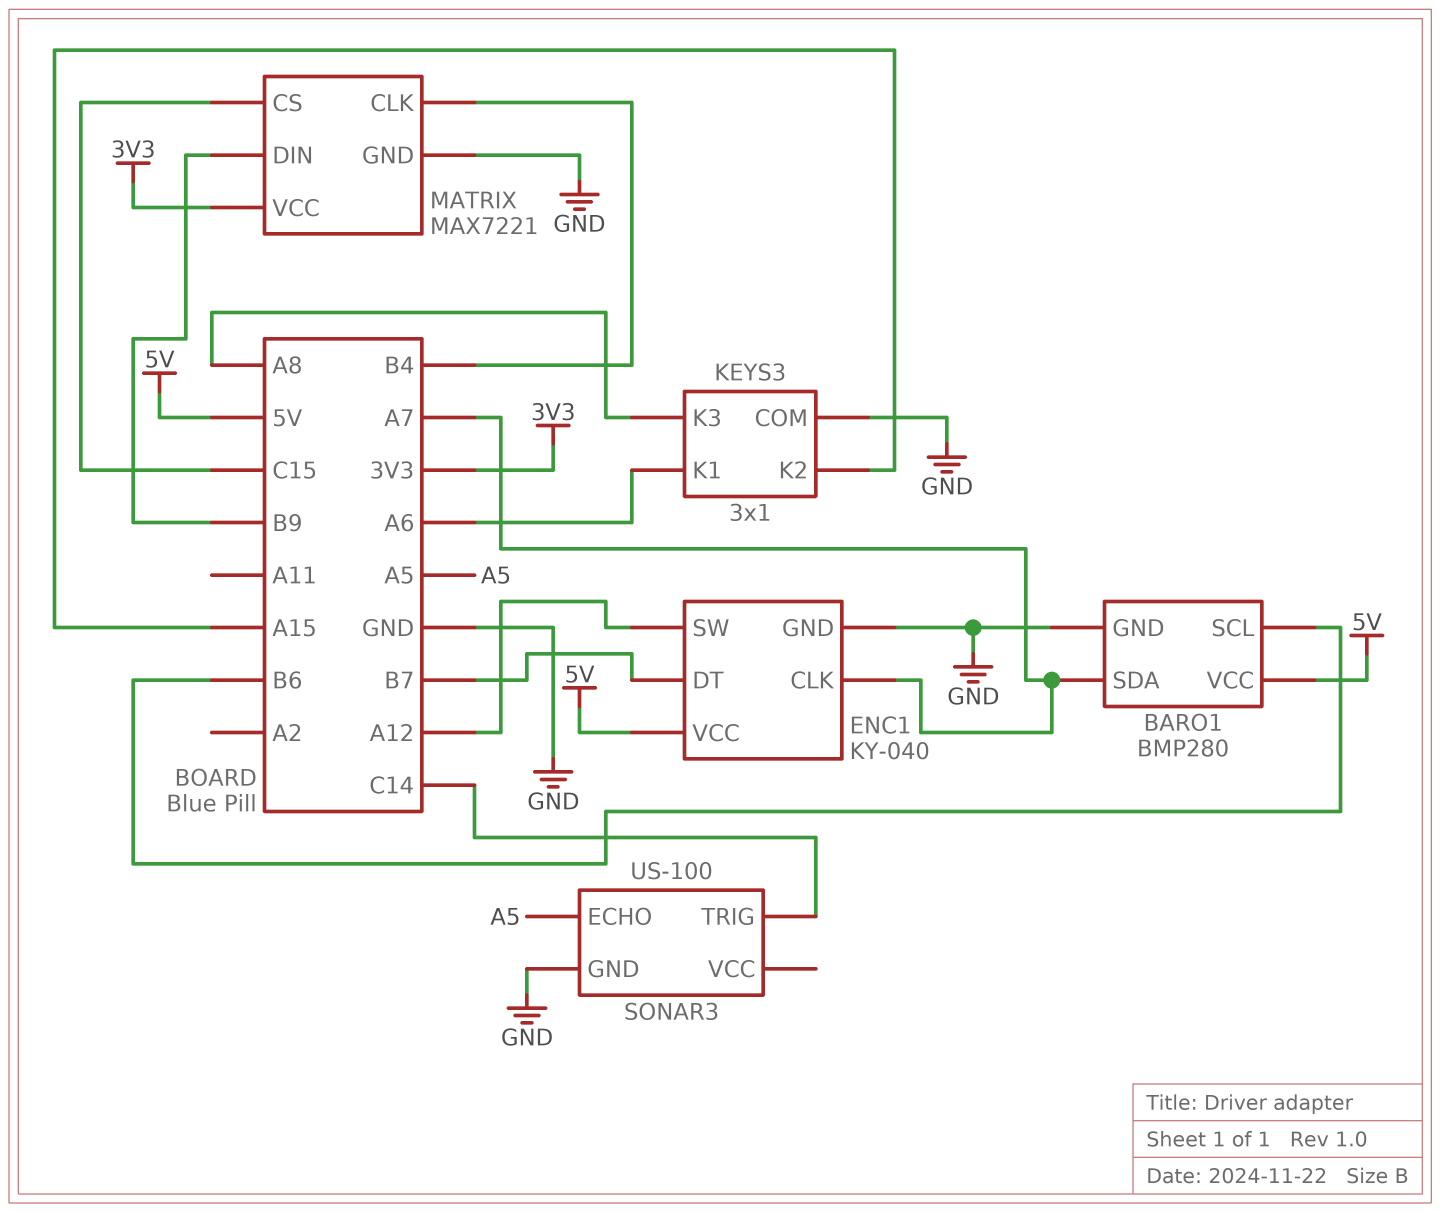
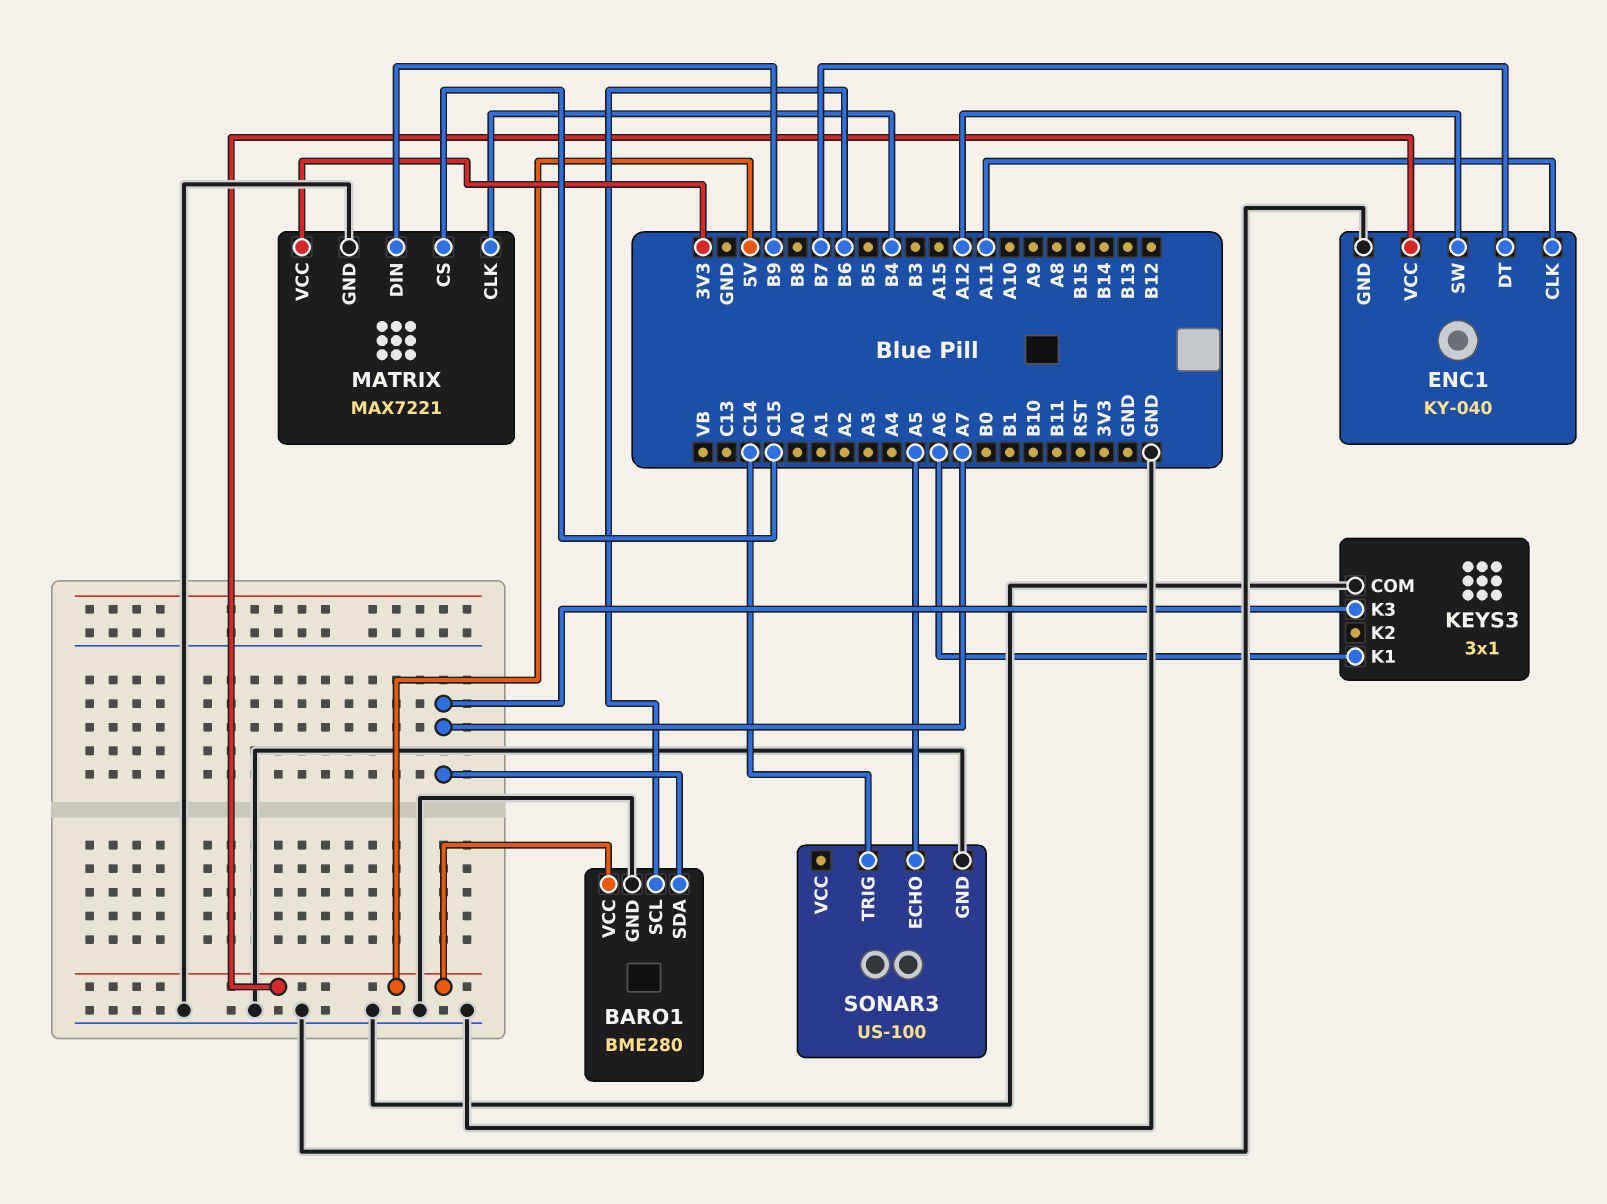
BARO1: BMP280 -> BME280
ENC1 pin CLK: A7 -> A11
KEYS3 pin K2: A15 -> none
KEYS3 pin K3: A8 -> A7

